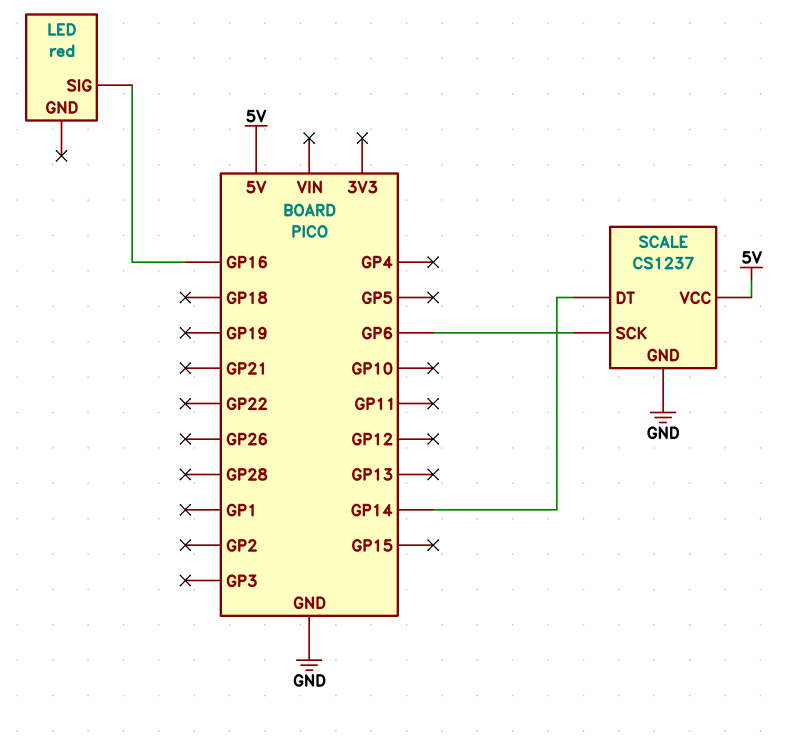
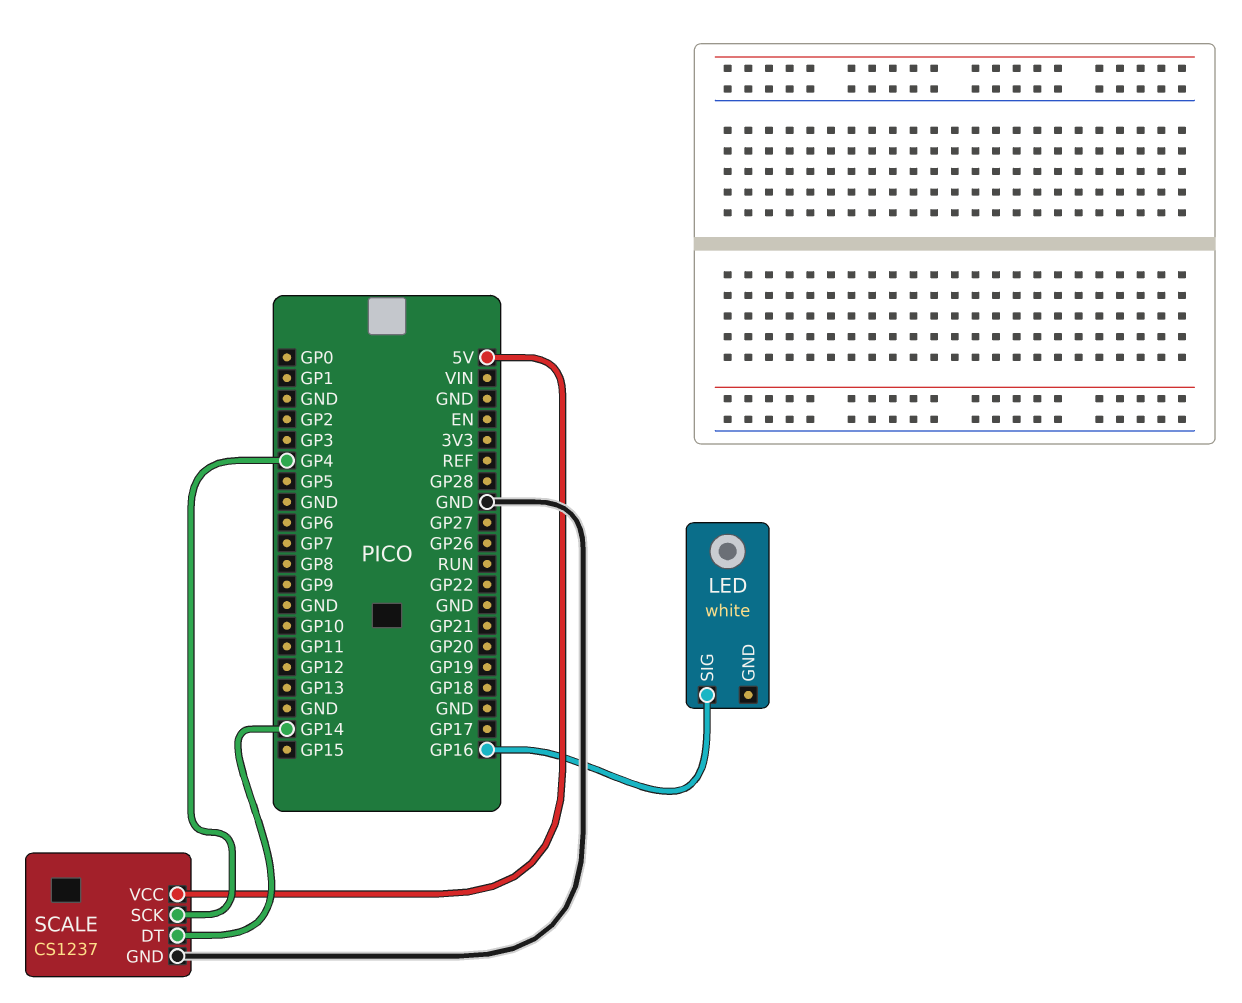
LED: red -> white
SCALE pin SCK: GP6 -> GP4

